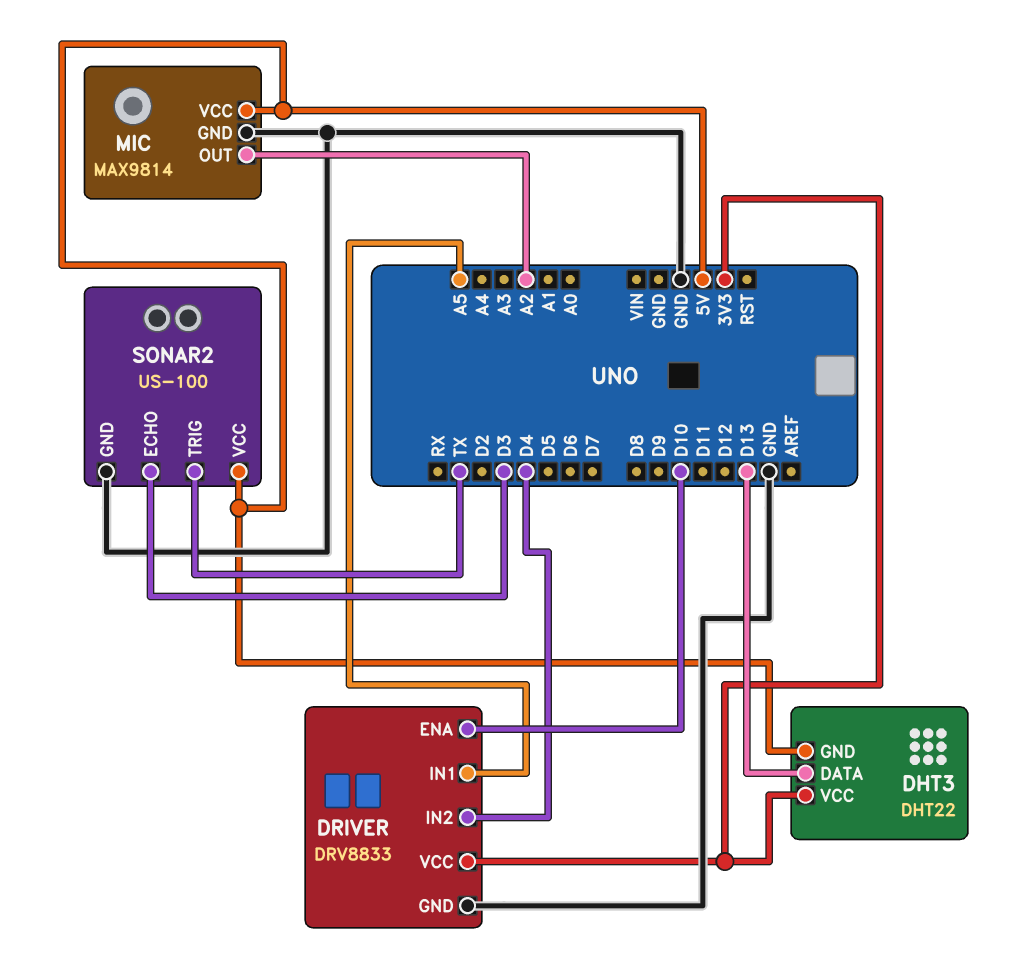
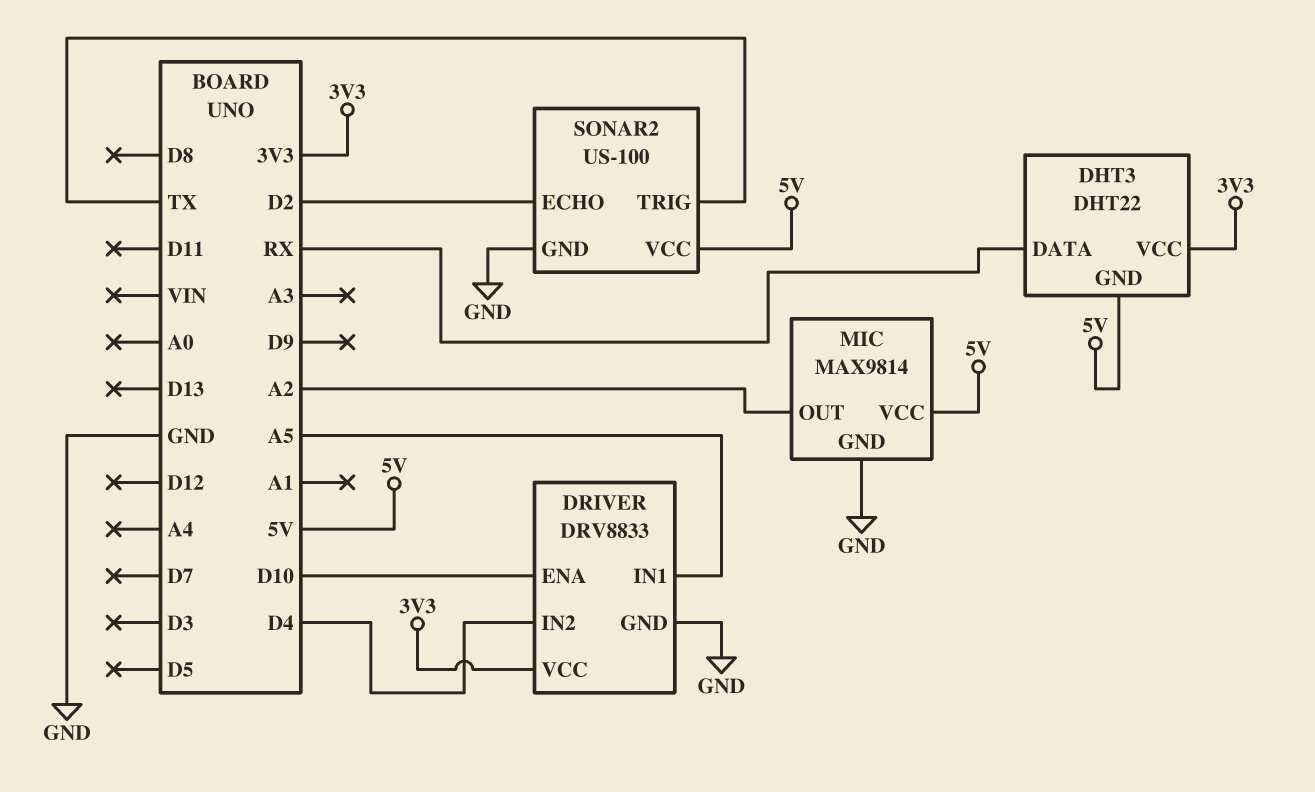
DHT3 pin DATA: D13 -> RX
SONAR2 pin ECHO: D3 -> D2

